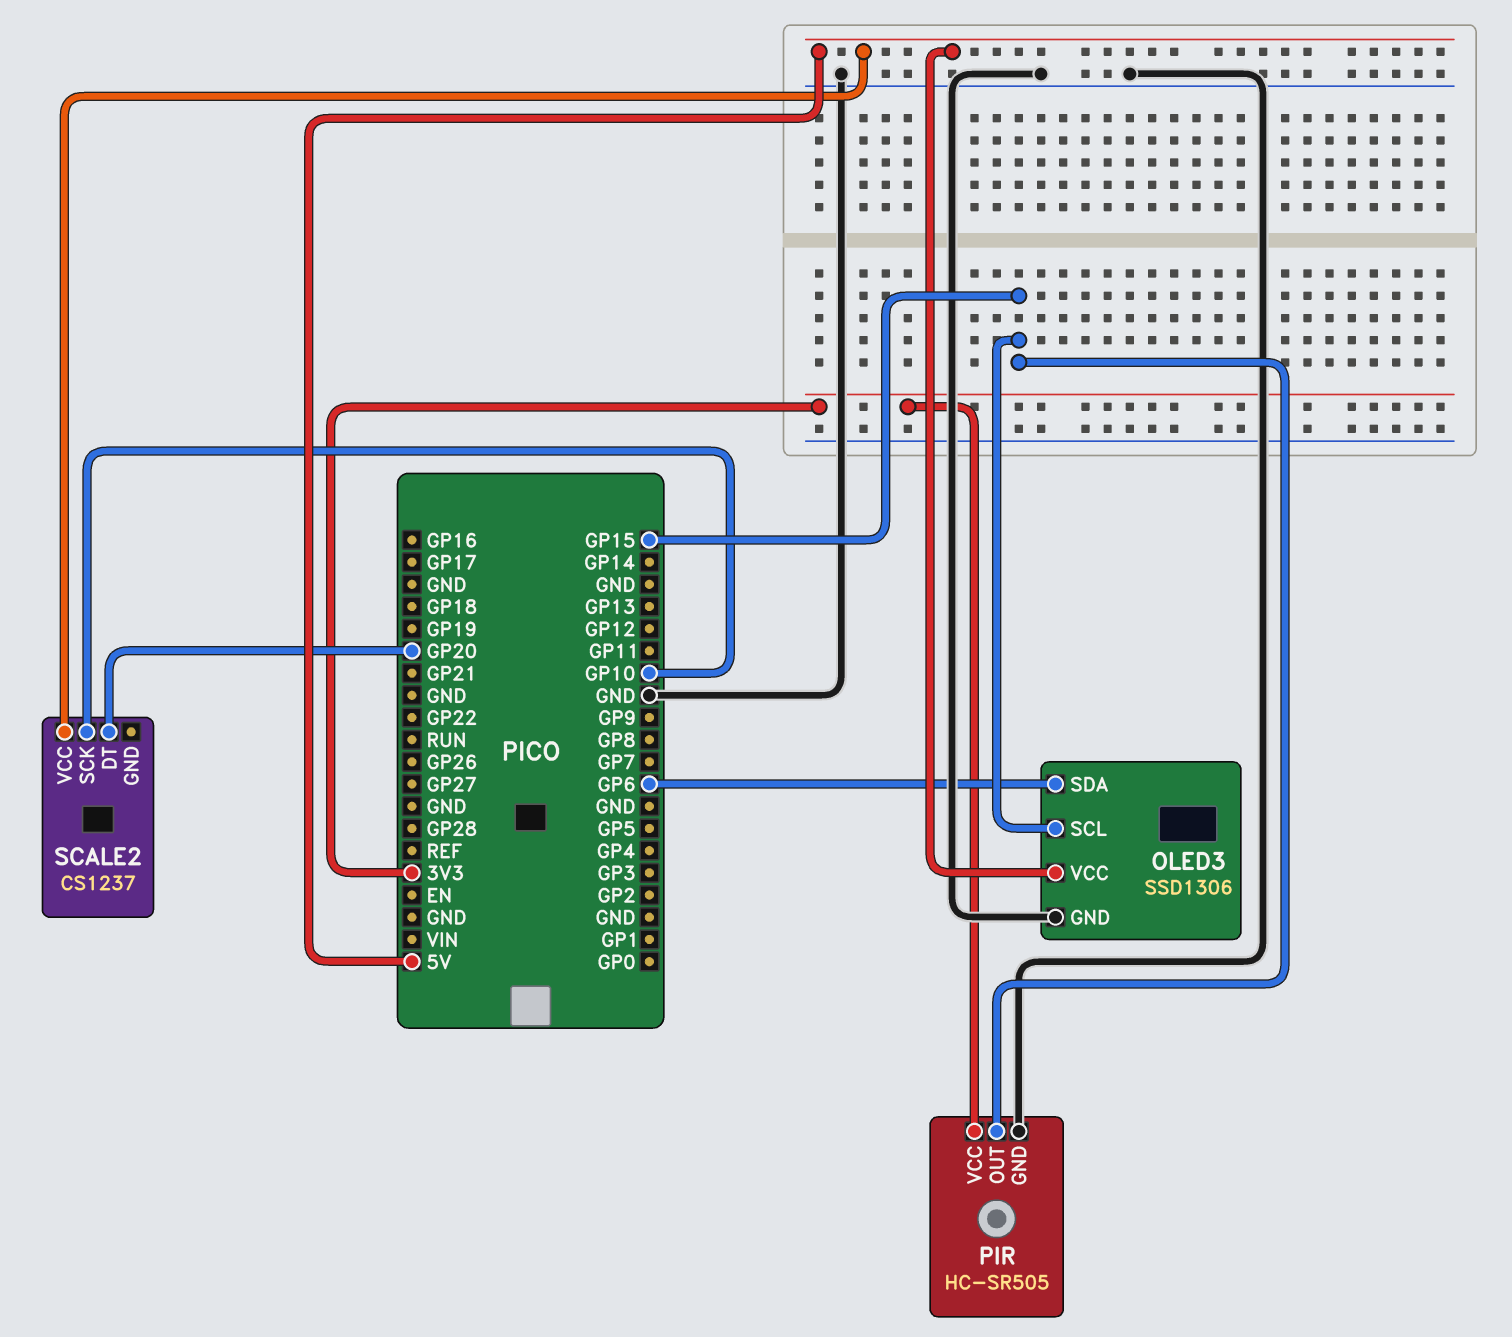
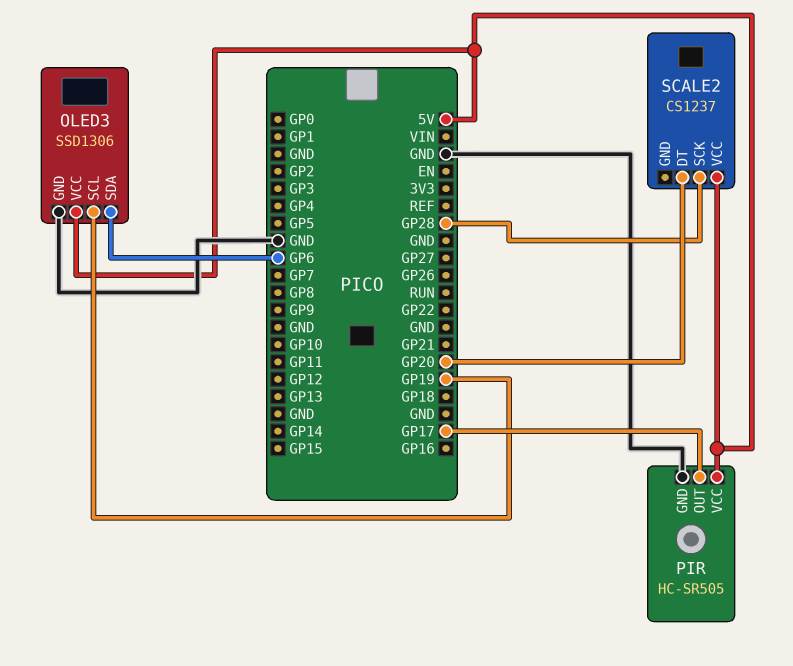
OLED3 pin SCL: GP15 -> GP19
PIR pin OUT: GP15 -> GP17
PIR pin VCC: 3V3 -> 5V
SCALE2 pin SCK: GP10 -> GP28

